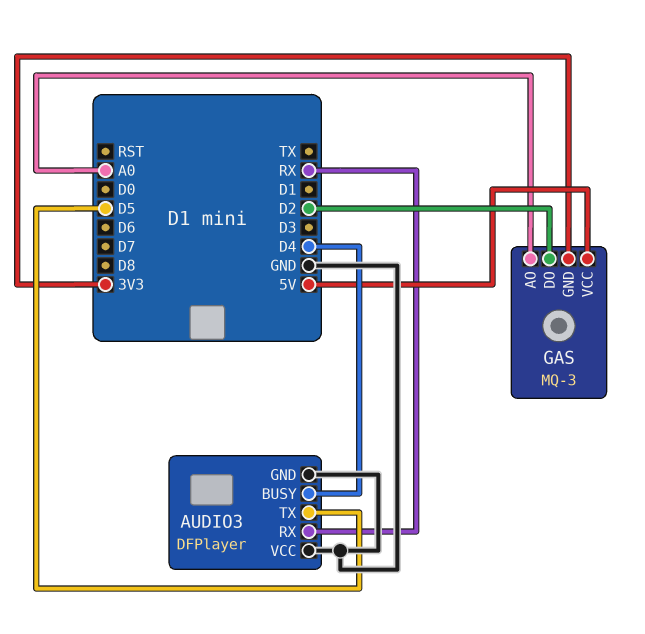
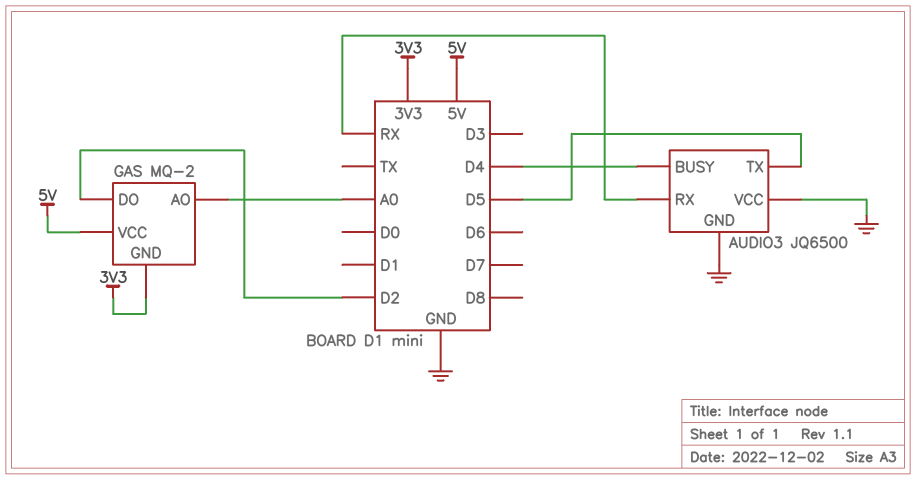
AUDIO3: DFPlayer -> JQ6500
GAS: MQ-3 -> MQ-2

